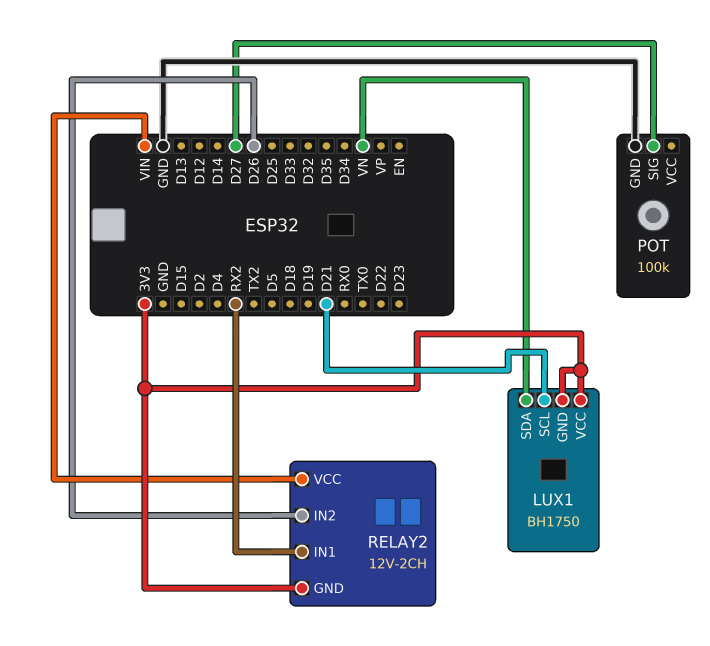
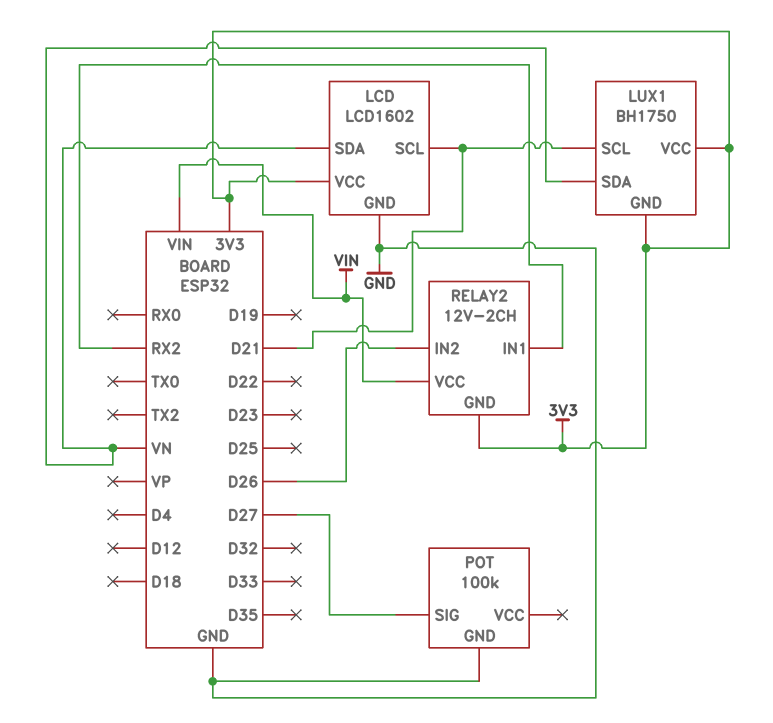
LCD: none -> LCD1602
LCD pin GND: none -> GND
LCD pin SCL: none -> D21
LCD pin SDA: none -> VN
LCD pin VCC: none -> 3V3

